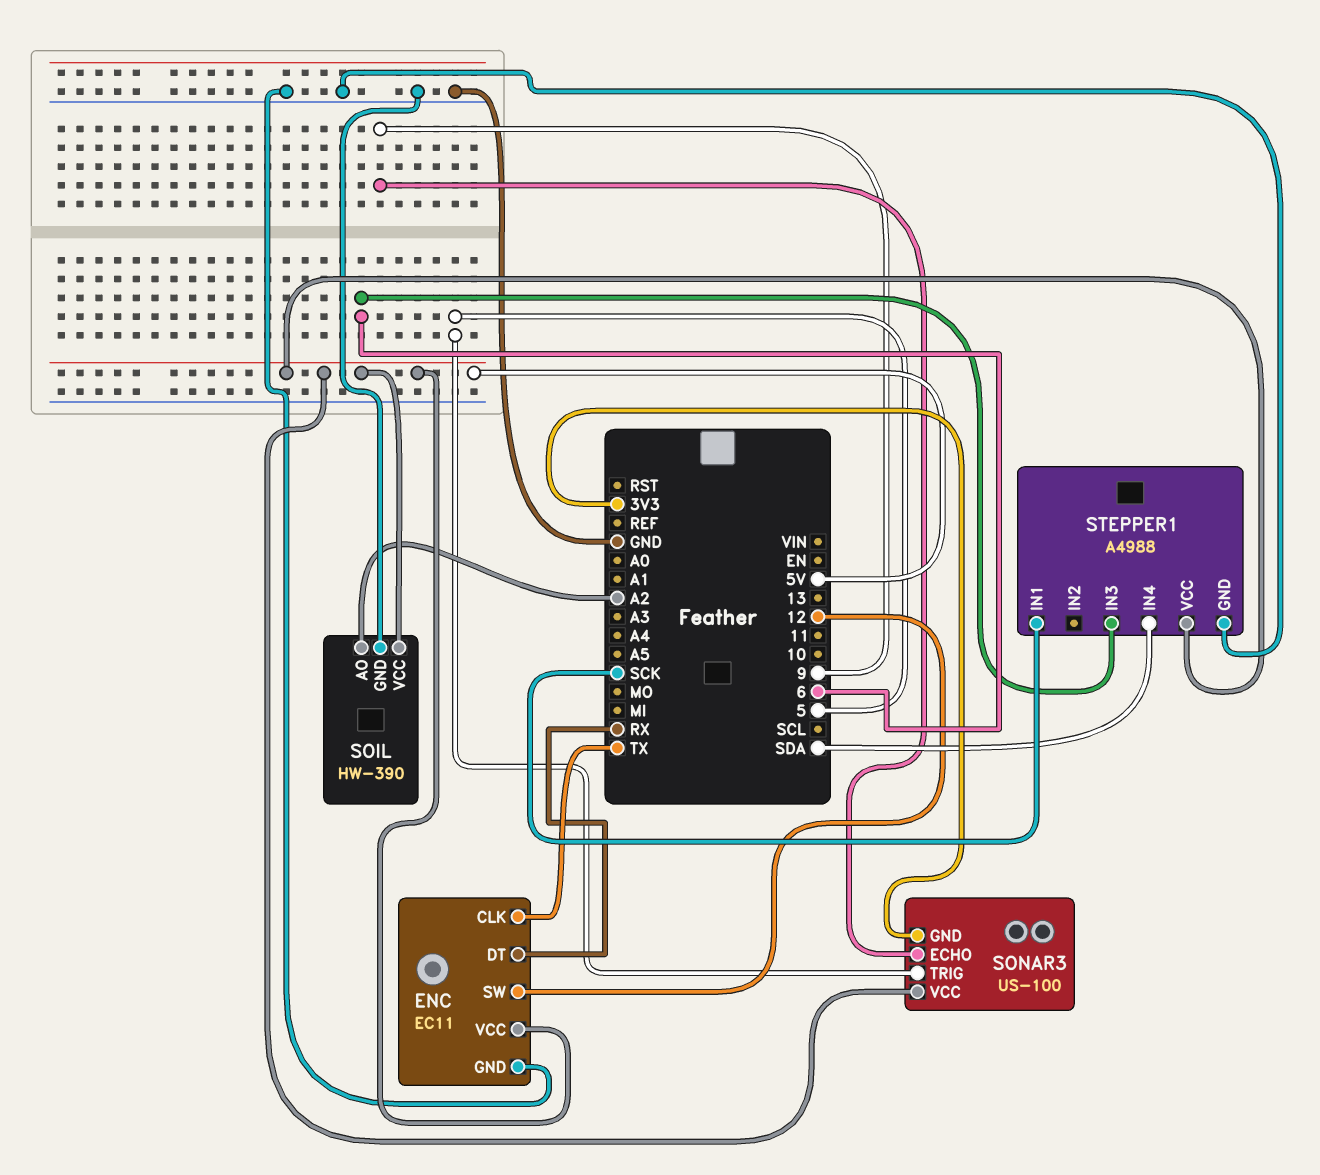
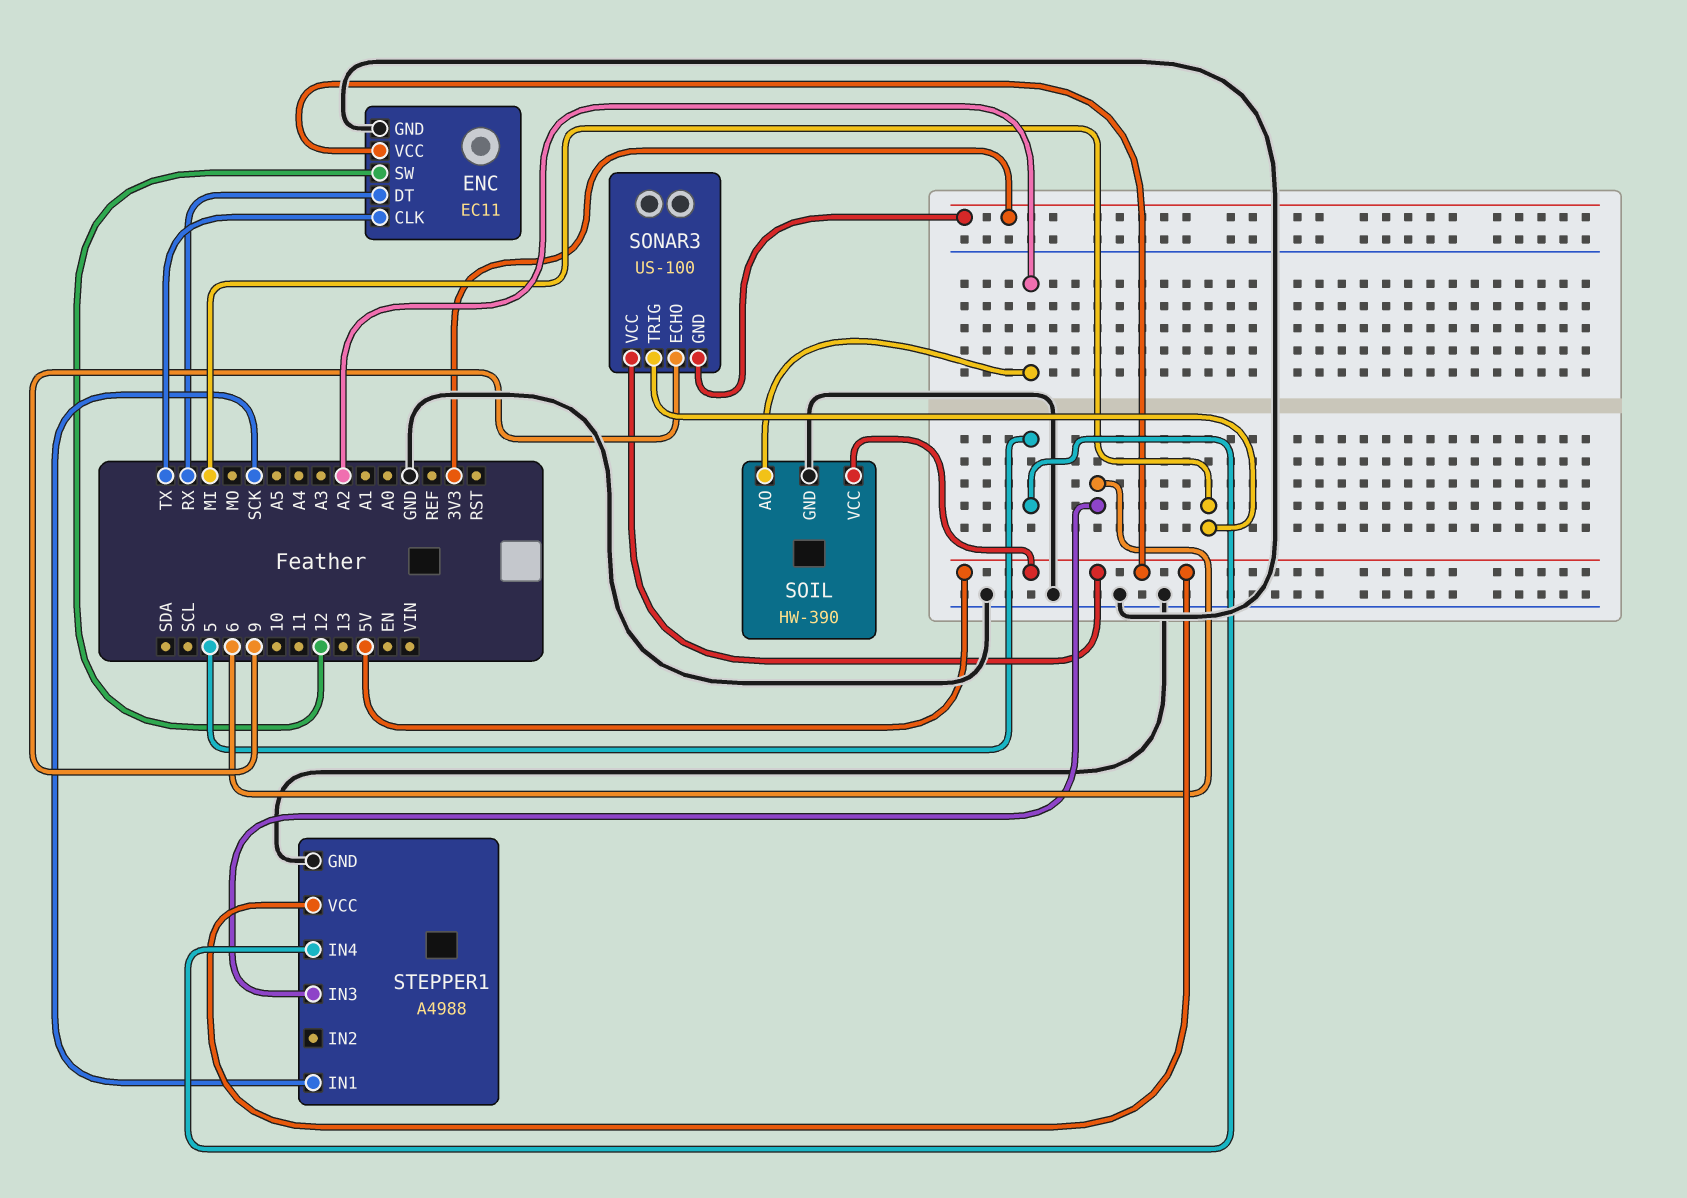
SONAR3 pin TRIG: 5 -> MI
STEPPER1 pin IN4: SDA -> 5

